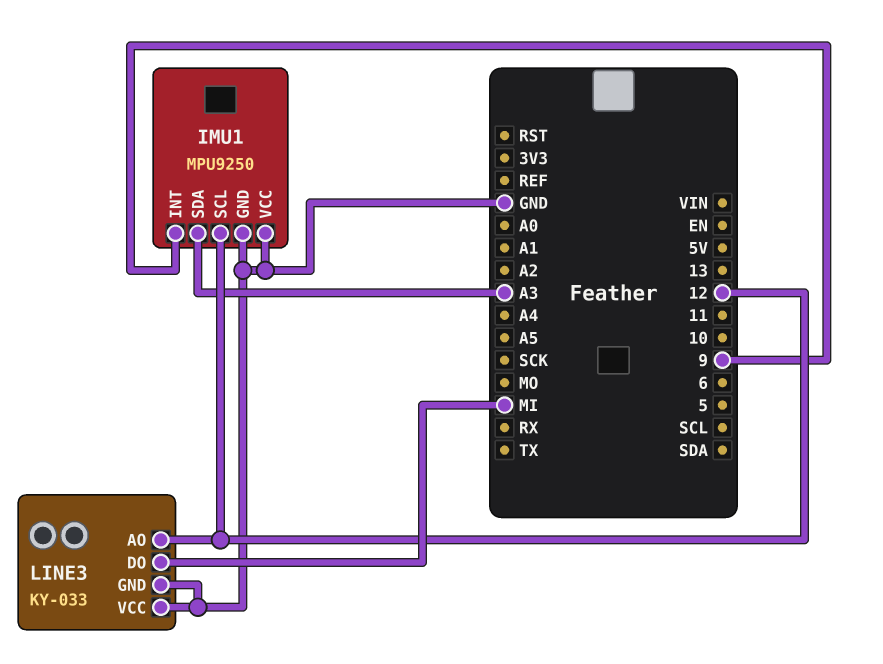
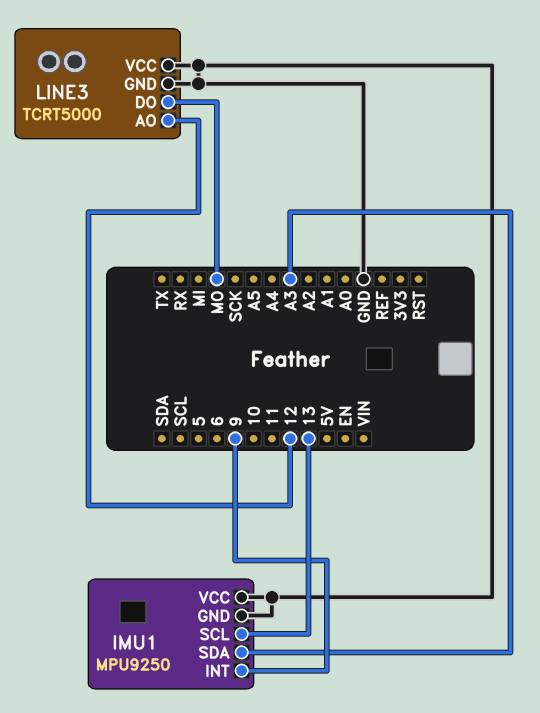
IMU1 pin SCL: 12 -> 13
LINE3: KY-033 -> TCRT5000
LINE3 pin DO: MI -> MO

